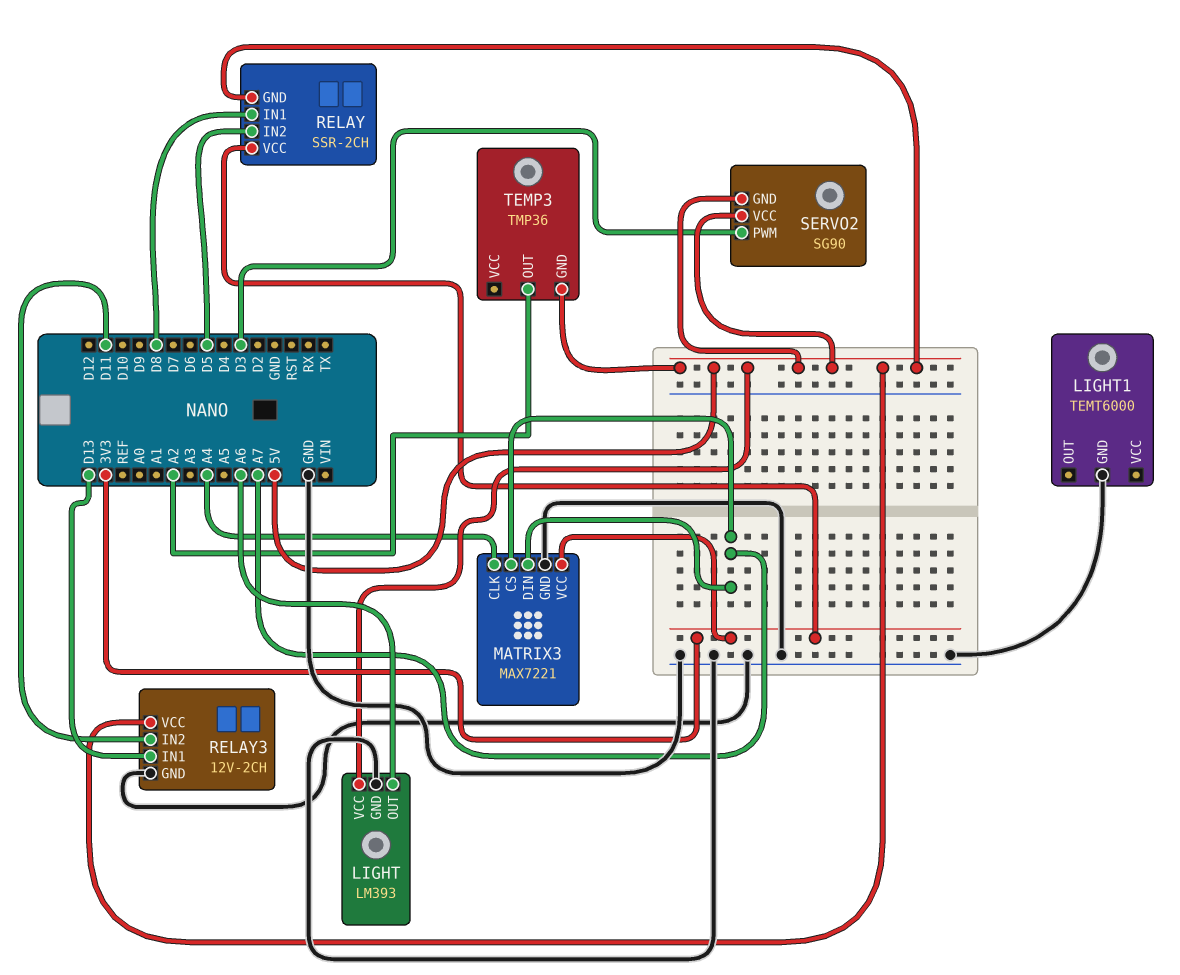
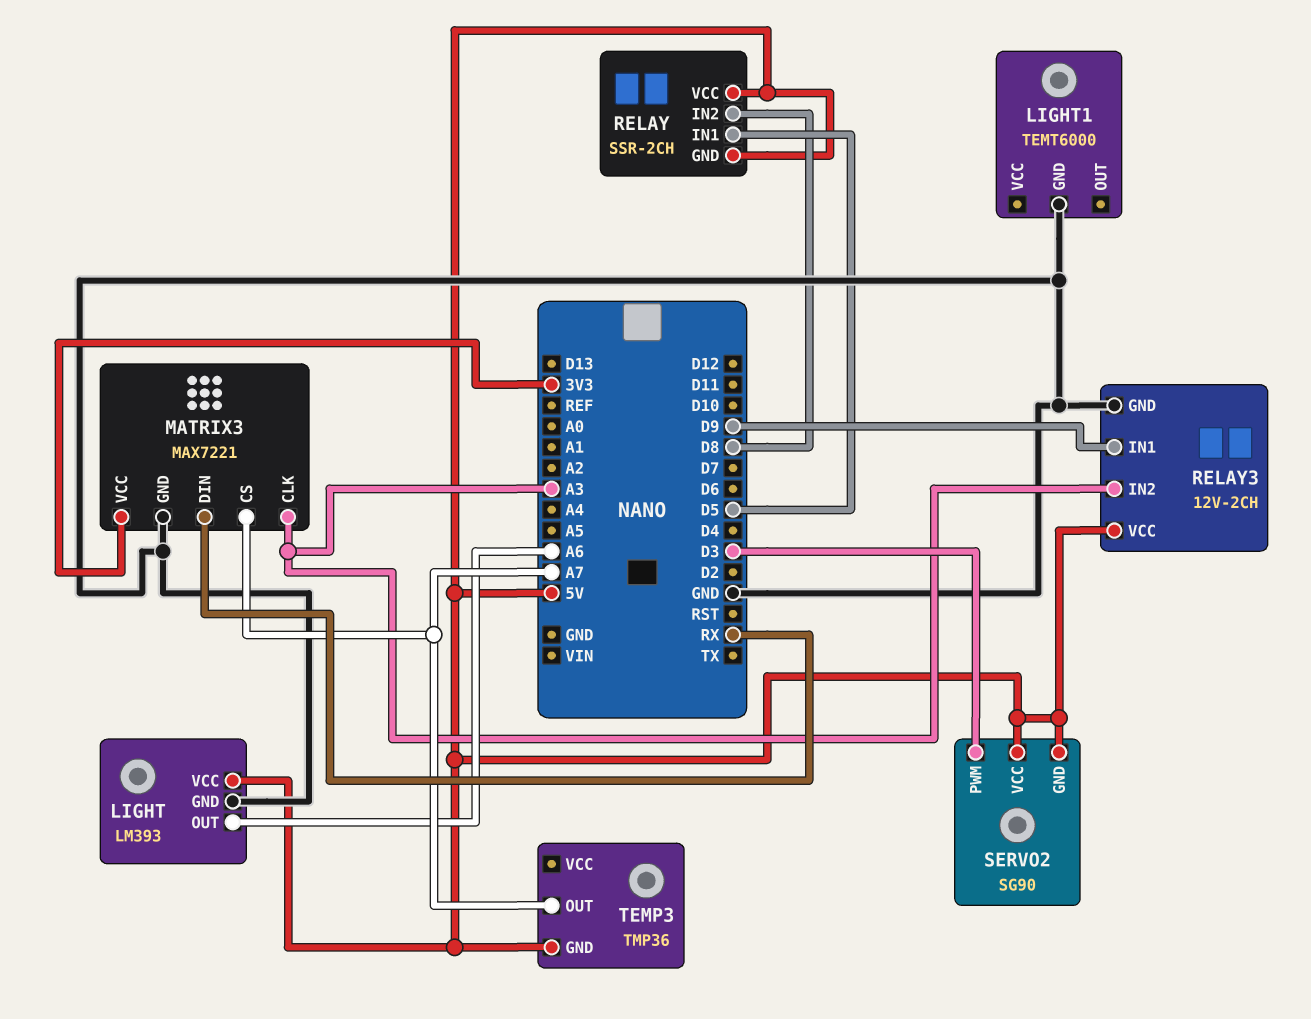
MATRIX3 pin CLK: A4 -> A3
MATRIX3 pin DIN: A7 -> RX
RELAY pin IN1: D8 -> D5
RELAY pin IN2: D5 -> D8
RELAY pin VCC: 3V3 -> 5V
RELAY3 pin IN1: D13 -> D9
RELAY3 pin IN2: D11 -> A3
TEMP3 pin OUT: A2 -> A7

